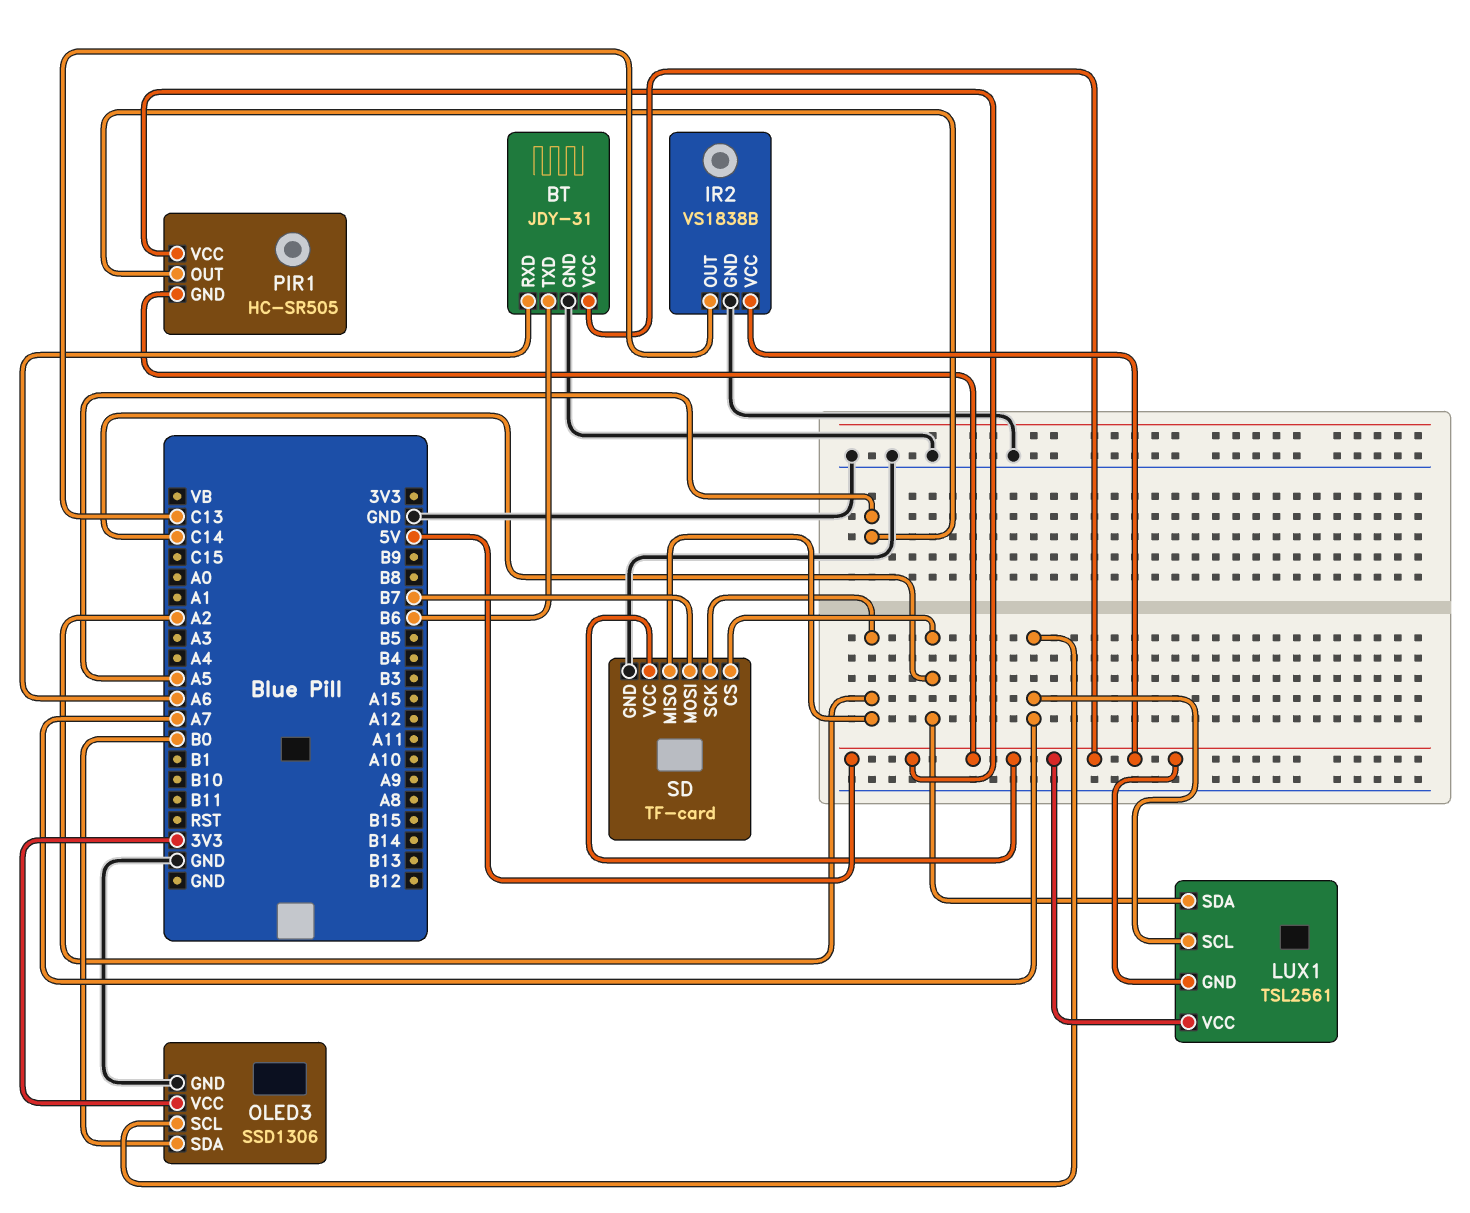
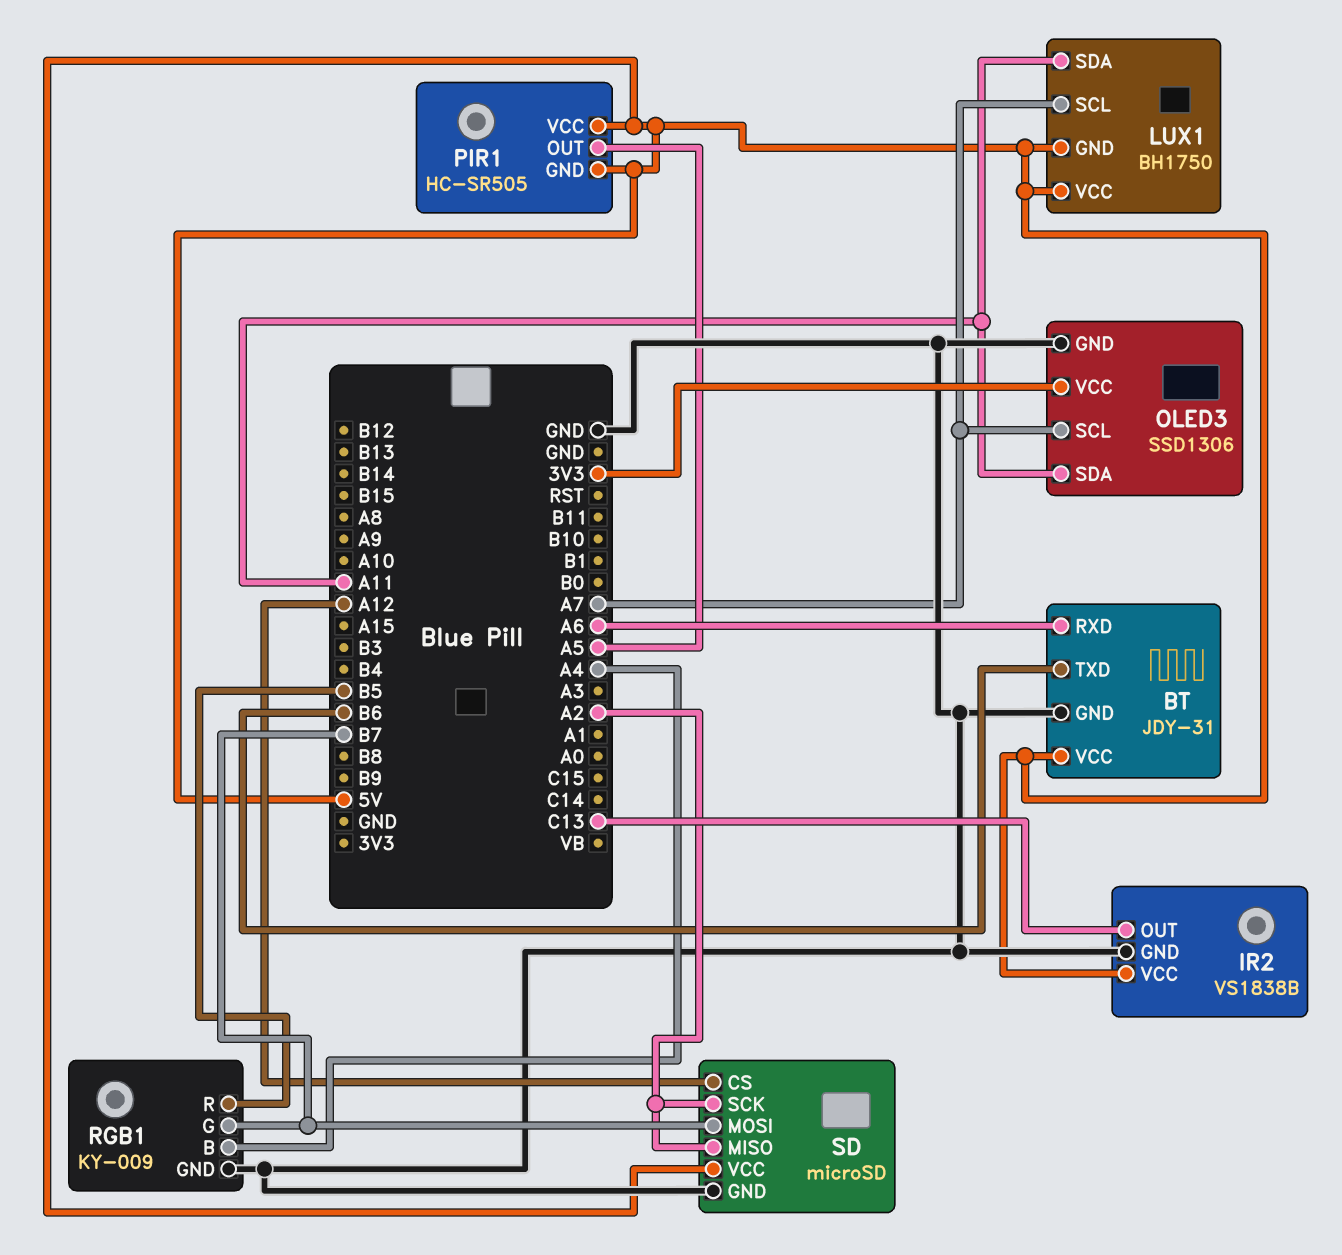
LUX1: TSL2561 -> BH1750
LUX1 pin SDA: C14 -> A11
OLED3 pin SDA: B0 -> A11
RGB1: none -> KY-009
RGB1 pin B: none -> A4
RGB1 pin G: none -> B7
RGB1 pin GND: none -> GND
RGB1 pin R: none -> B5
SD: TF-card -> microSD
SD pin CS: C14 -> A12

